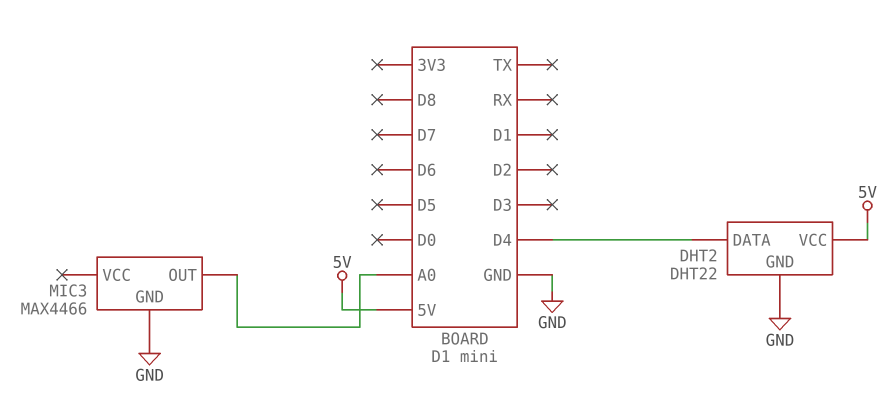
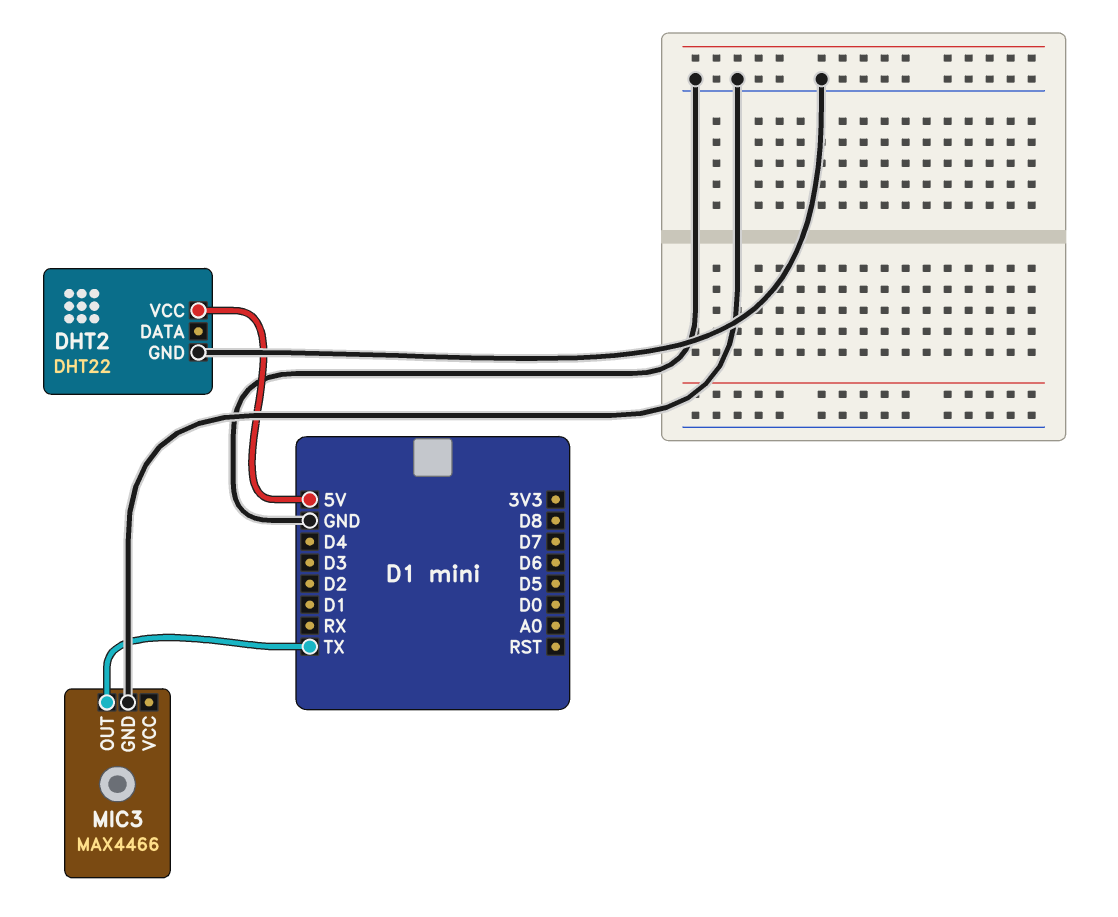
DHT2 pin DATA: D4 -> none
MIC3 pin OUT: A0 -> TX

